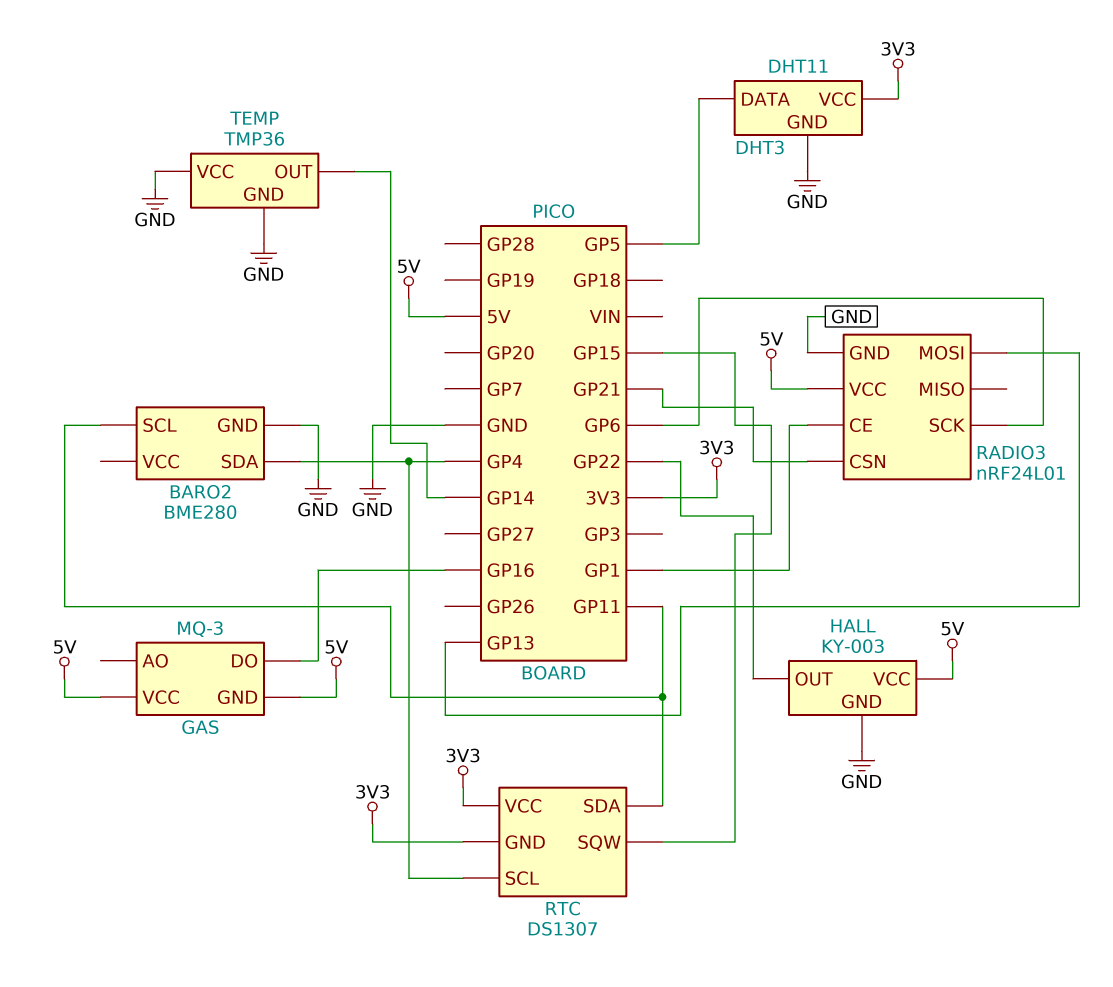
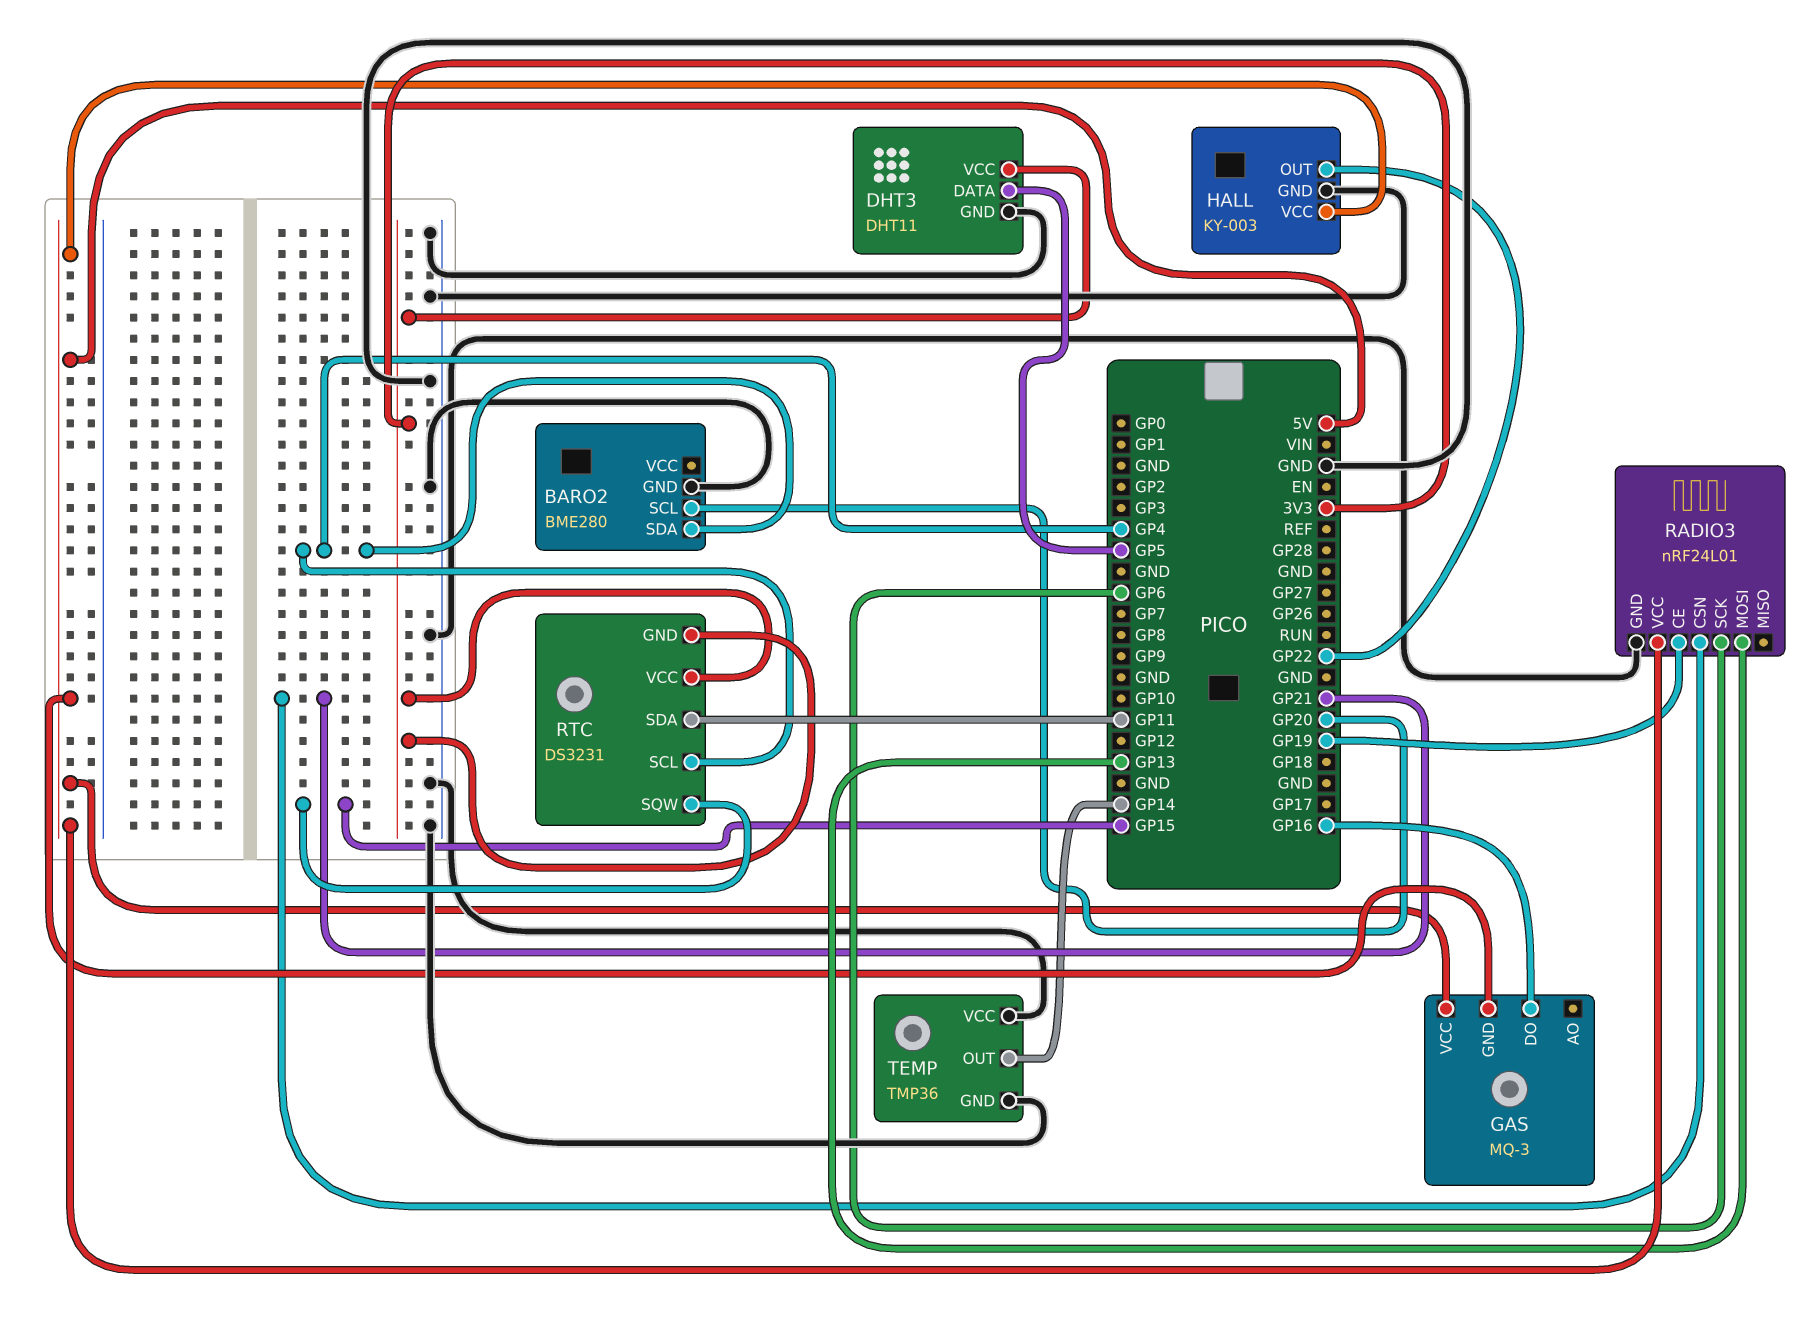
BARO2 pin SCL: GP11 -> GP20
RADIO3 pin CE: GP1 -> GP19
RTC: DS1307 -> DS3231

